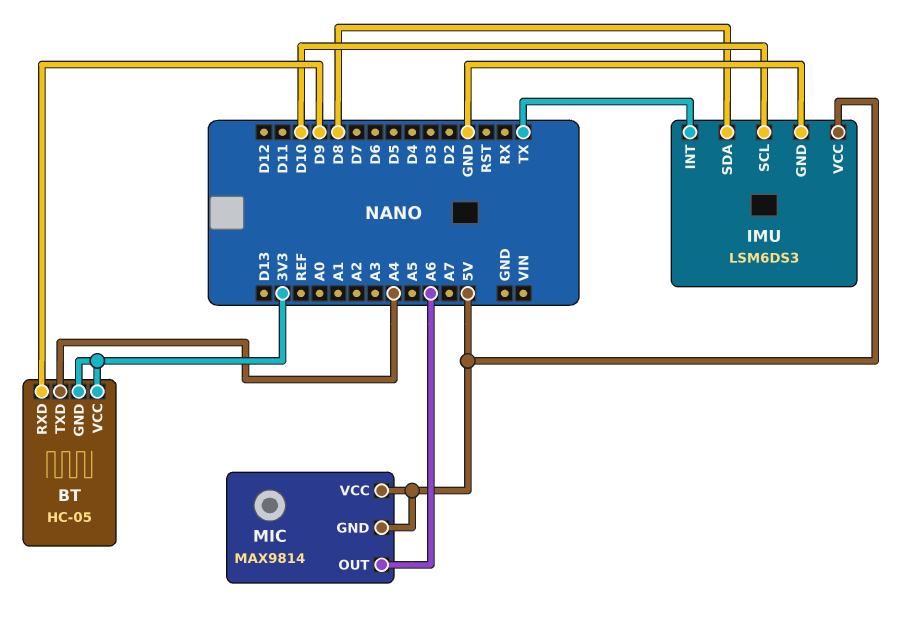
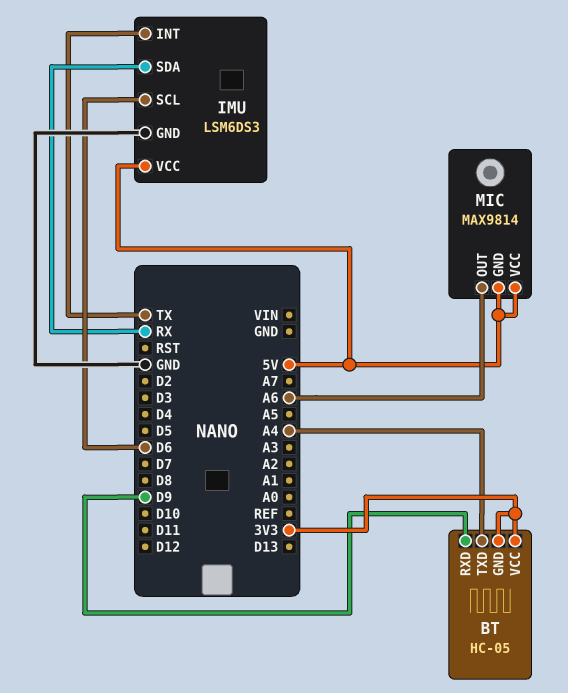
IMU pin SCL: D10 -> D6
IMU pin SDA: D8 -> RX

